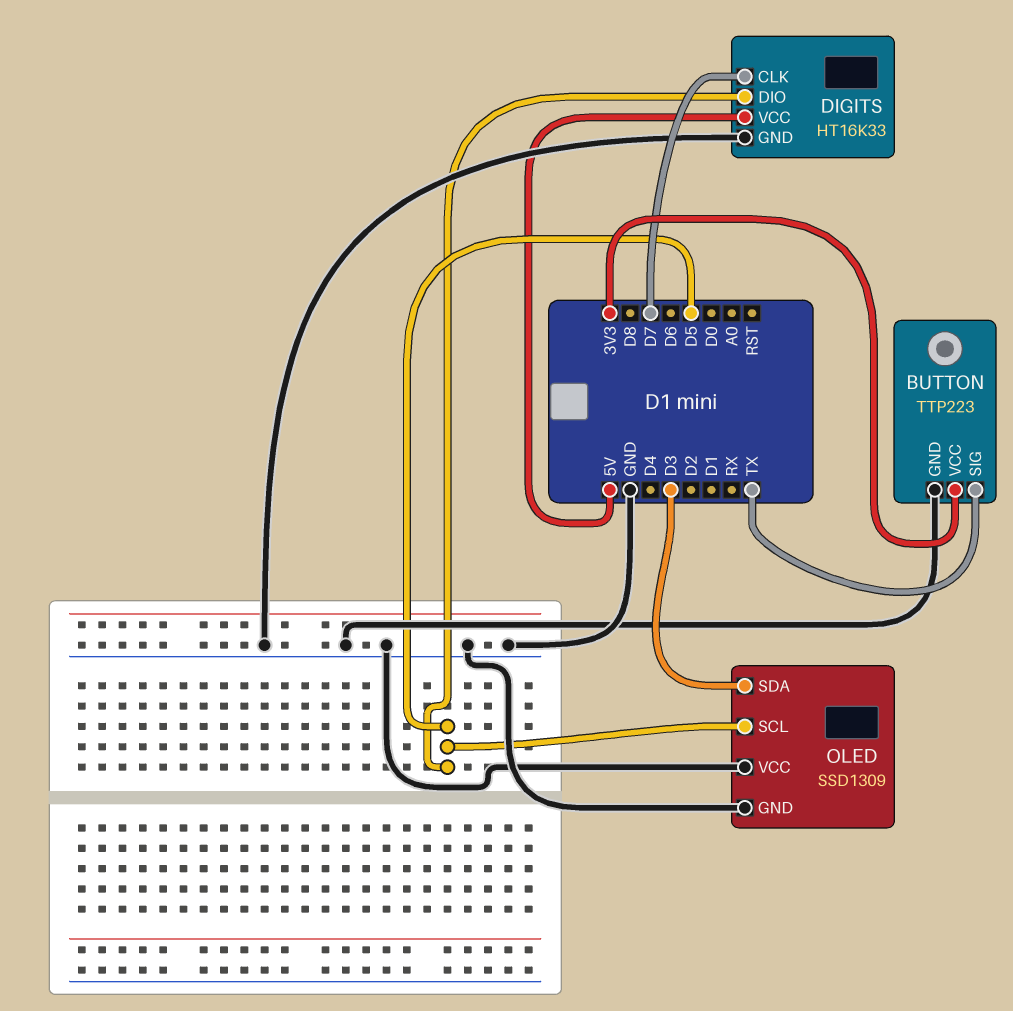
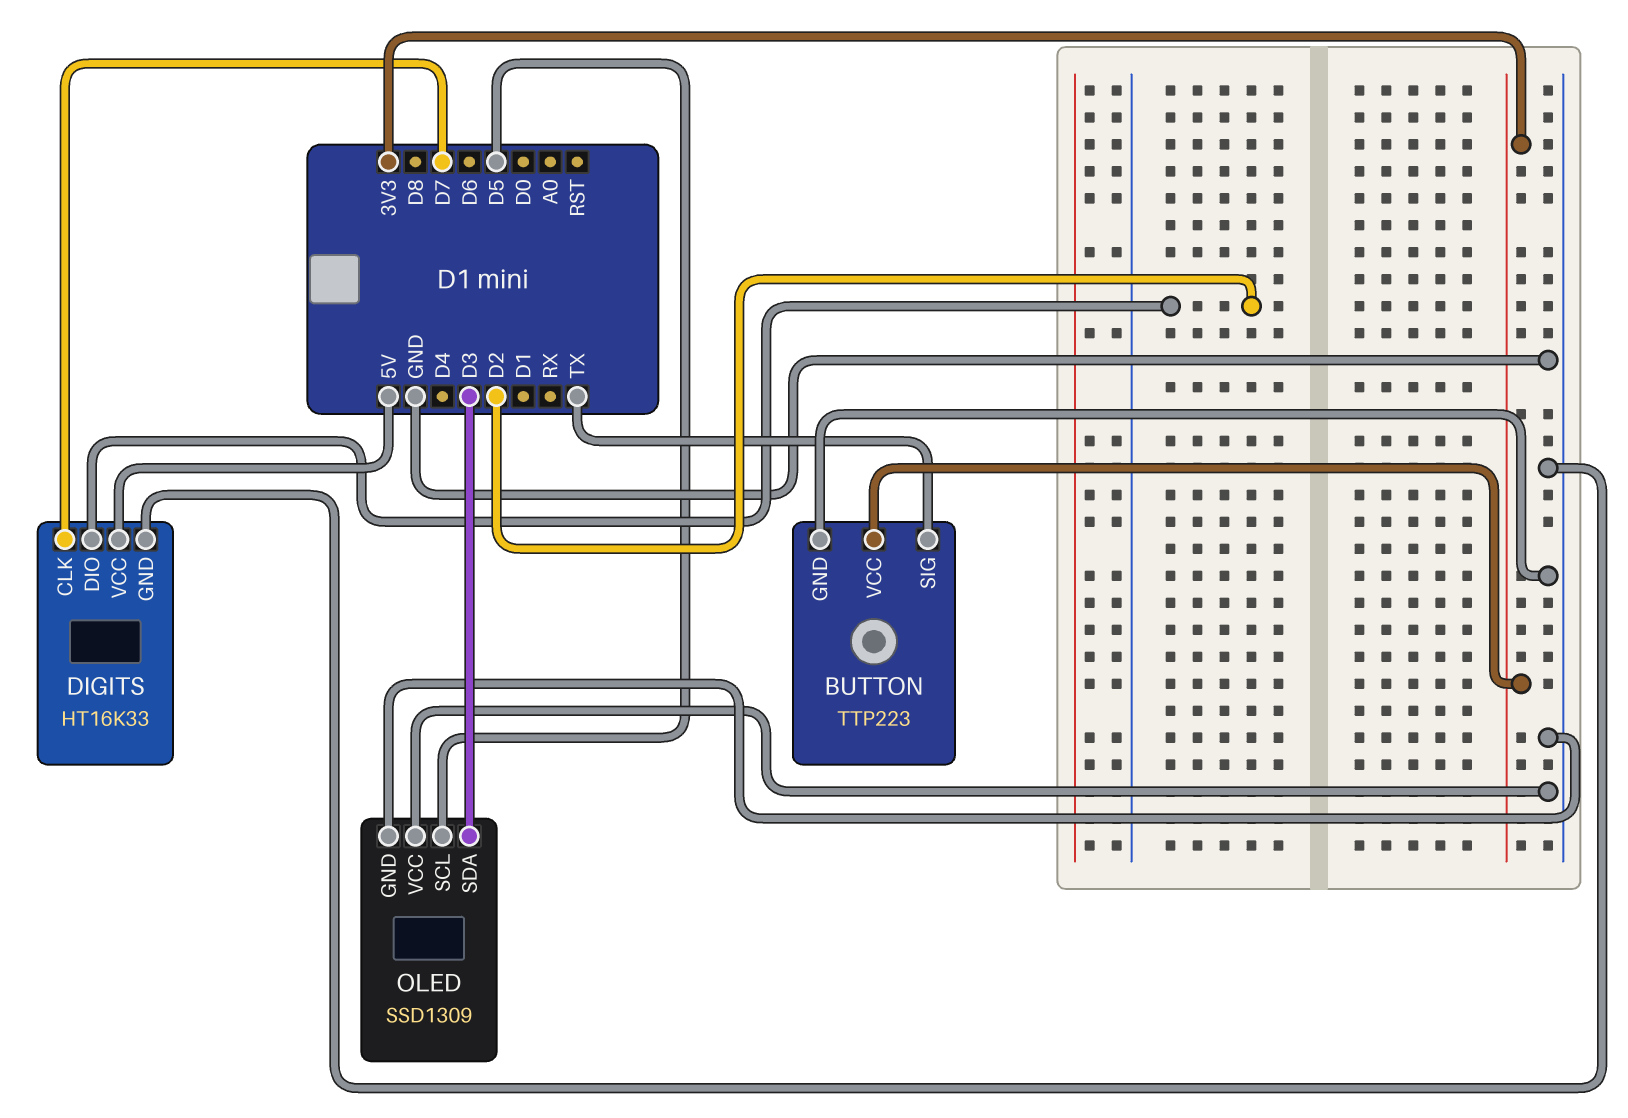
DIGITS pin DIO: D5 -> D2

